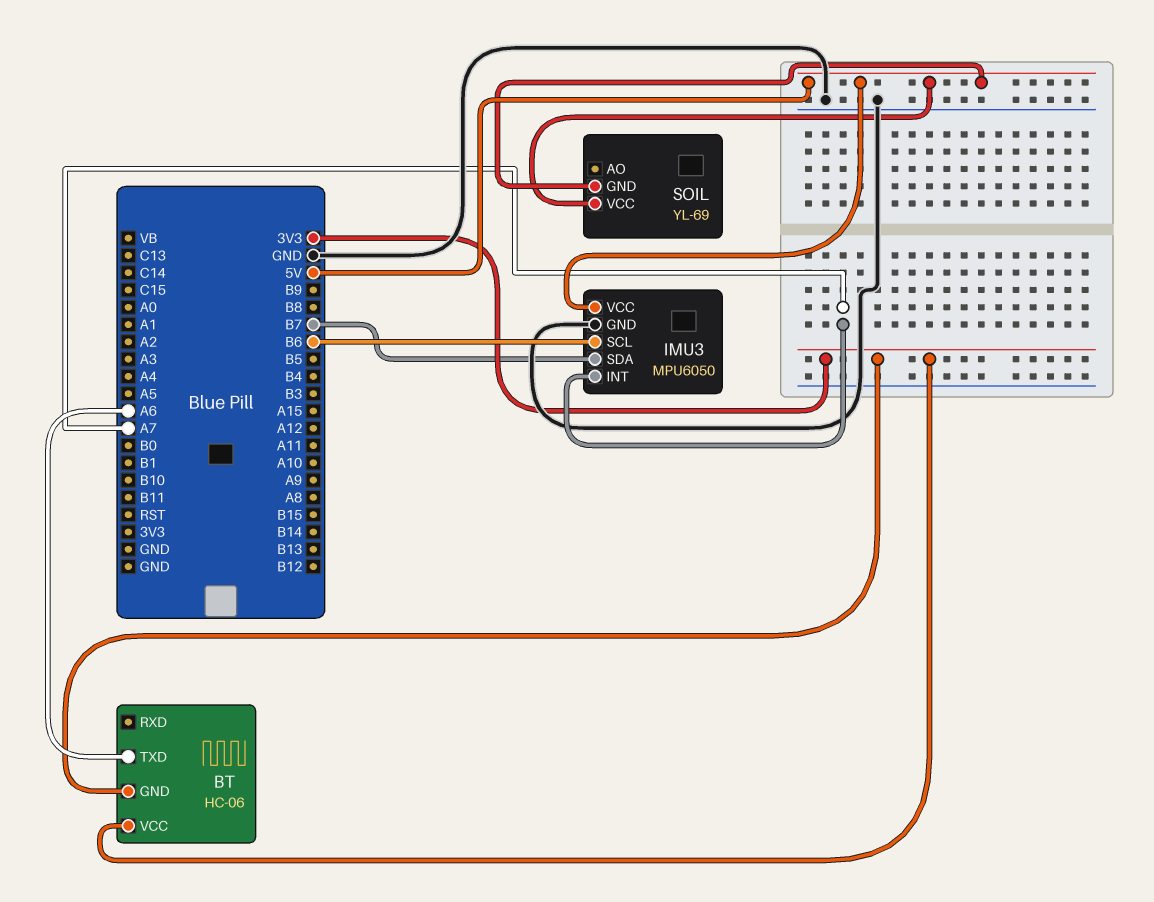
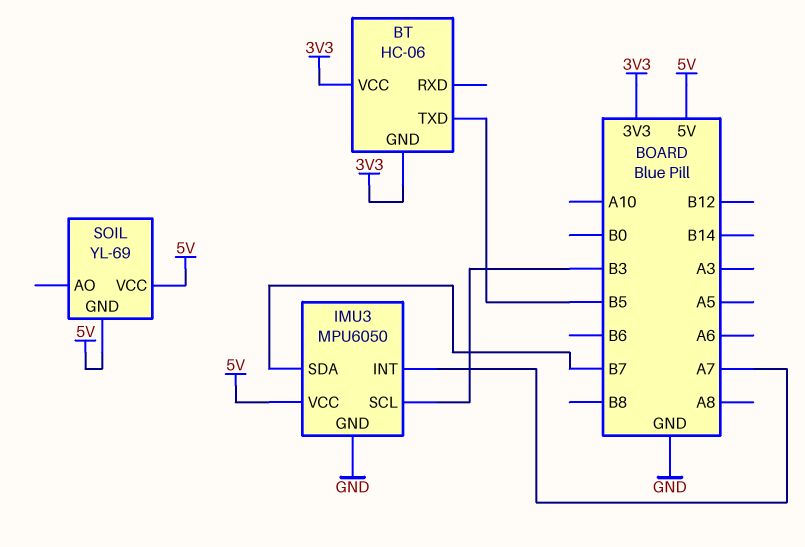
BT pin TXD: A6 -> B5
IMU3 pin SCL: B6 -> B3

